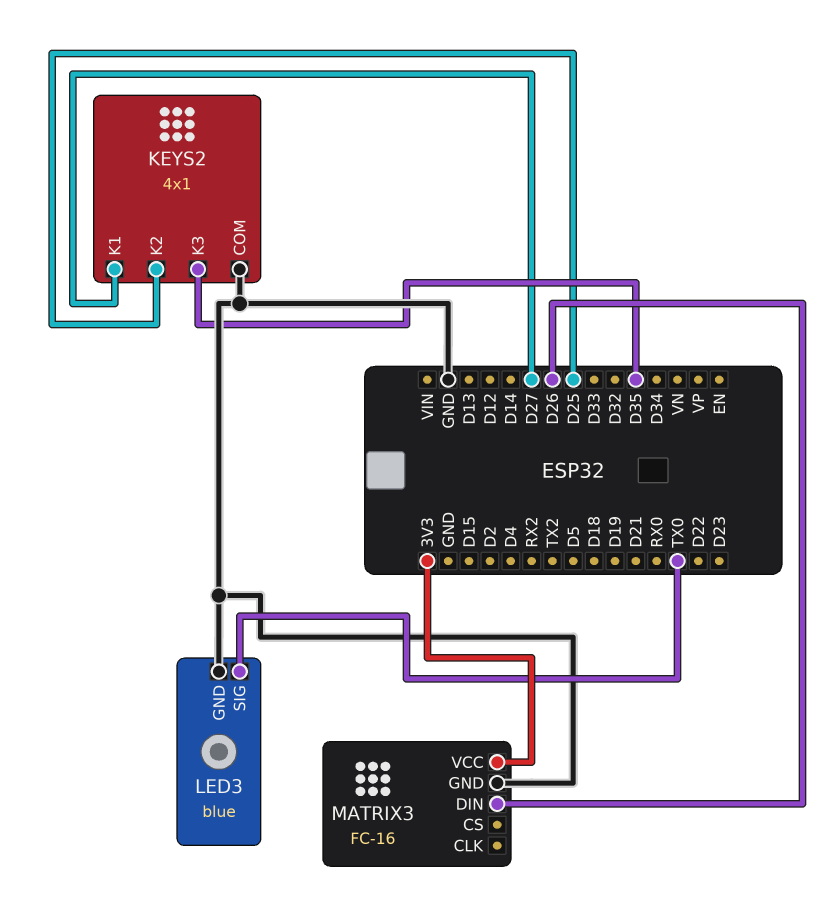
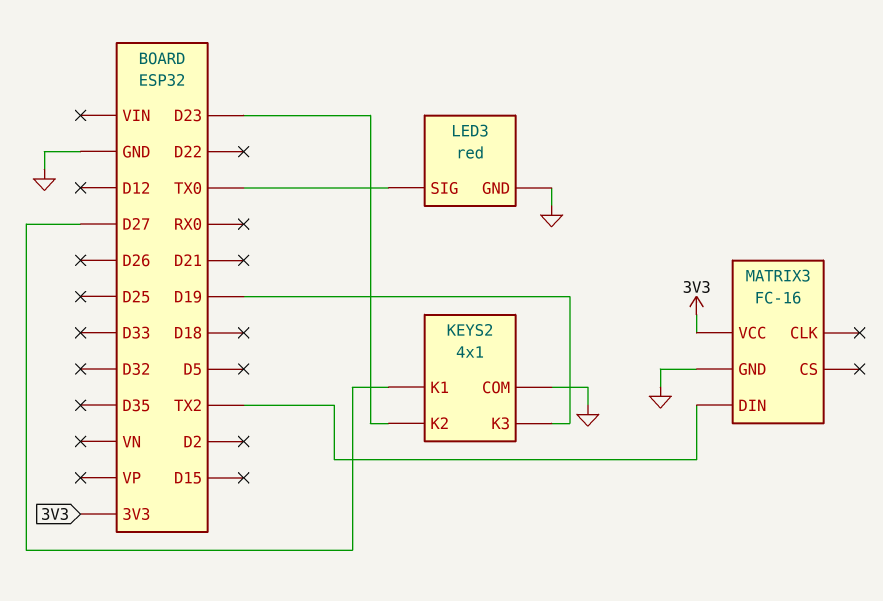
KEYS2 pin K2: D25 -> D23
KEYS2 pin K3: D35 -> D19
LED3: blue -> red
MATRIX3 pin DIN: D26 -> TX2

